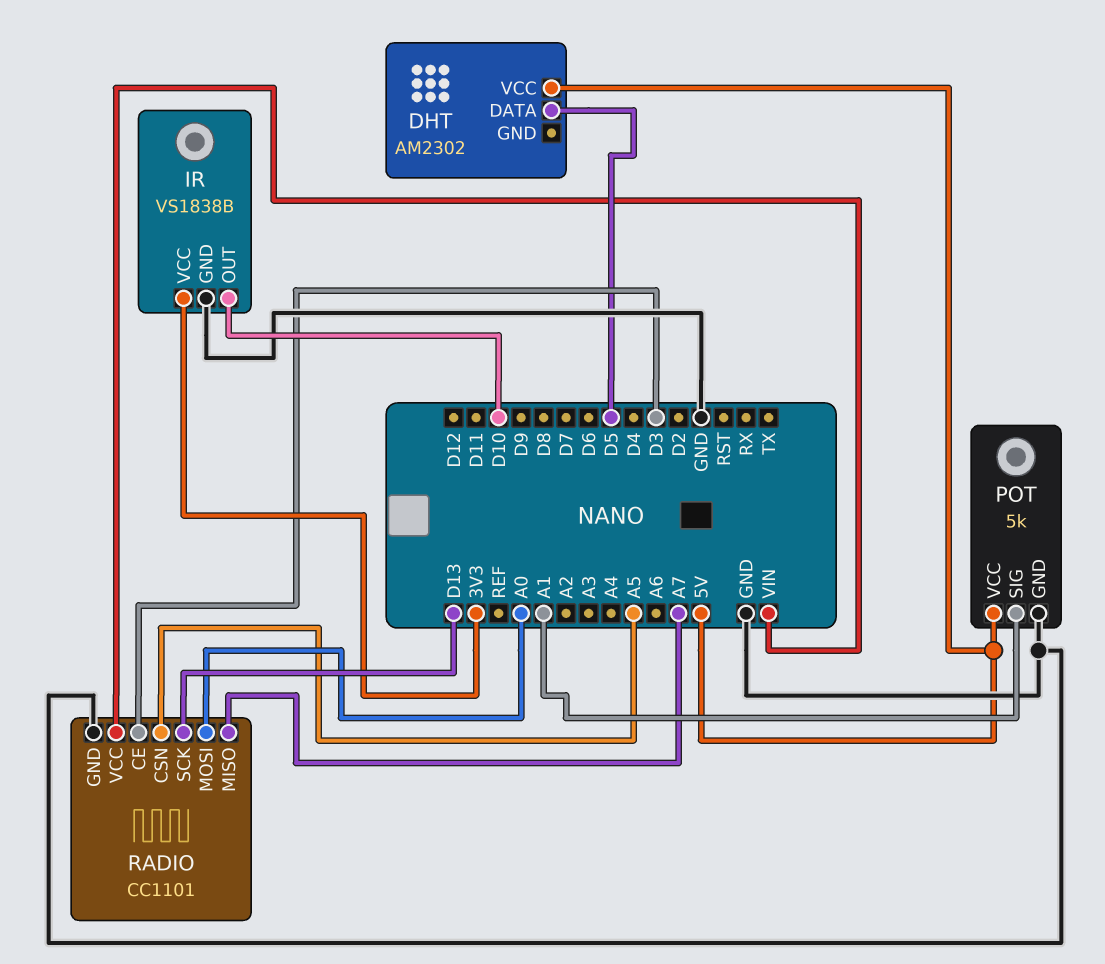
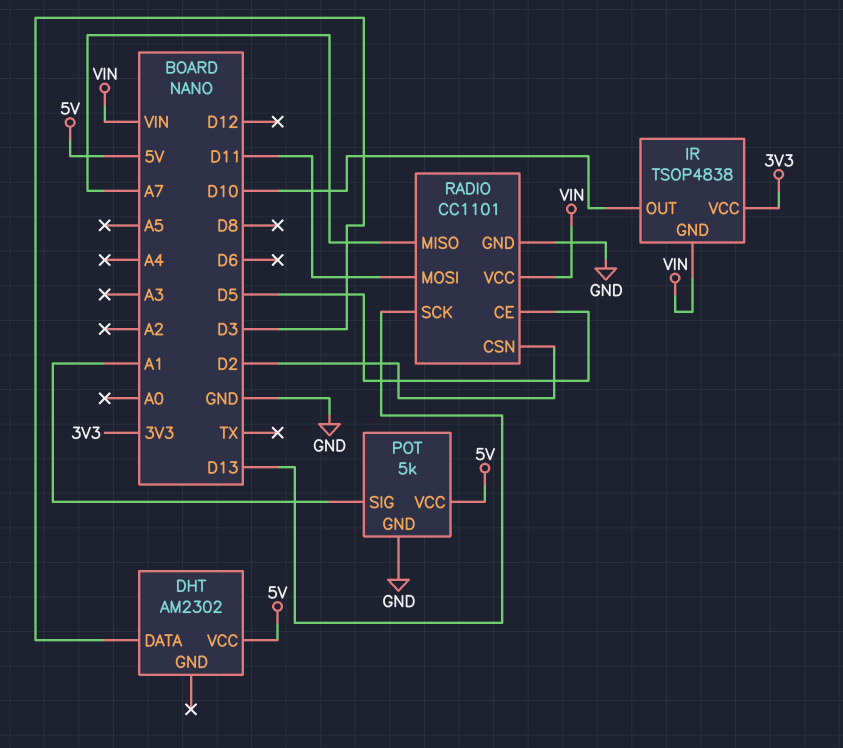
DHT pin DATA: D5 -> D3
IR: VS1838B -> TSOP4838
IR pin GND: GND -> VIN
RADIO pin CE: D3 -> D5
RADIO pin CSN: A5 -> D2
RADIO pin MOSI: A0 -> D11

